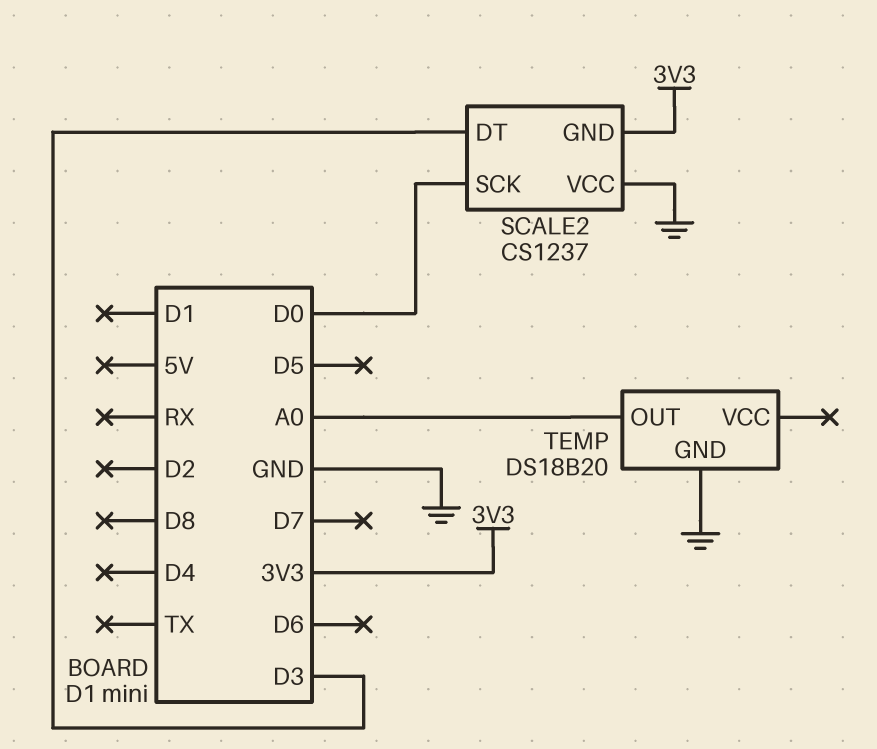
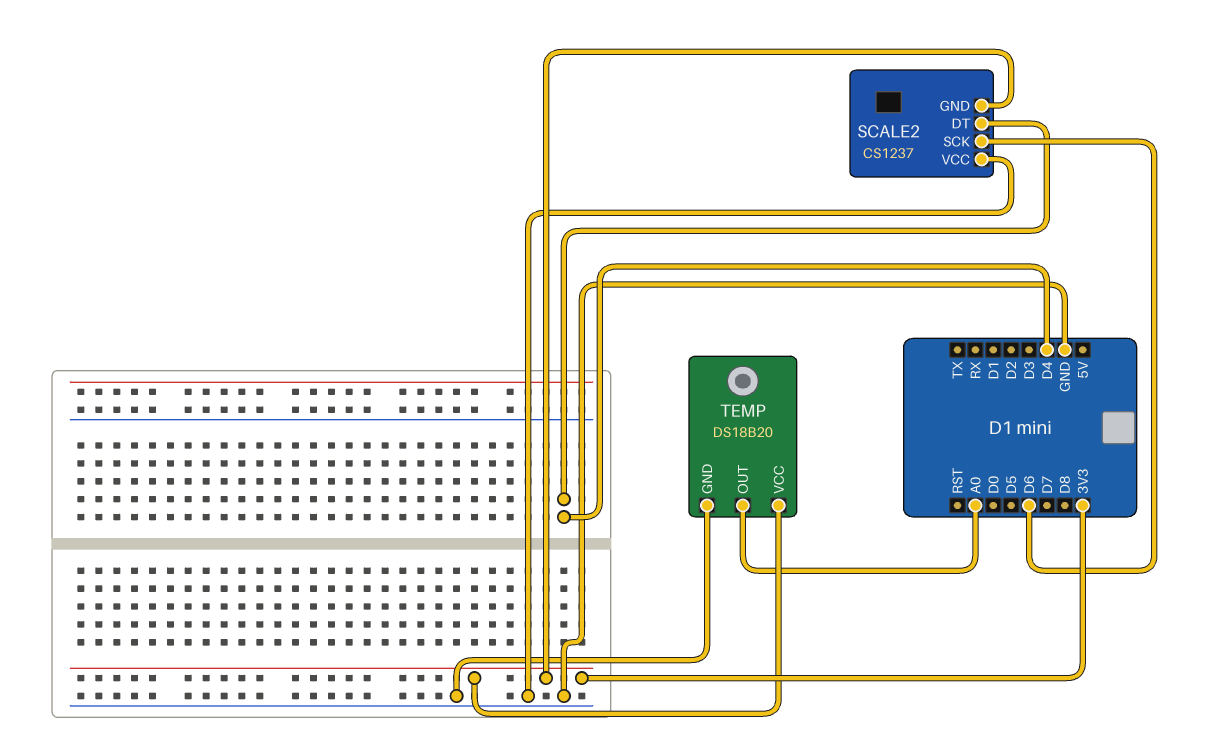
SCALE2 pin DT: D3 -> D4
SCALE2 pin SCK: D0 -> D6
TEMP pin VCC: none -> 3V3

